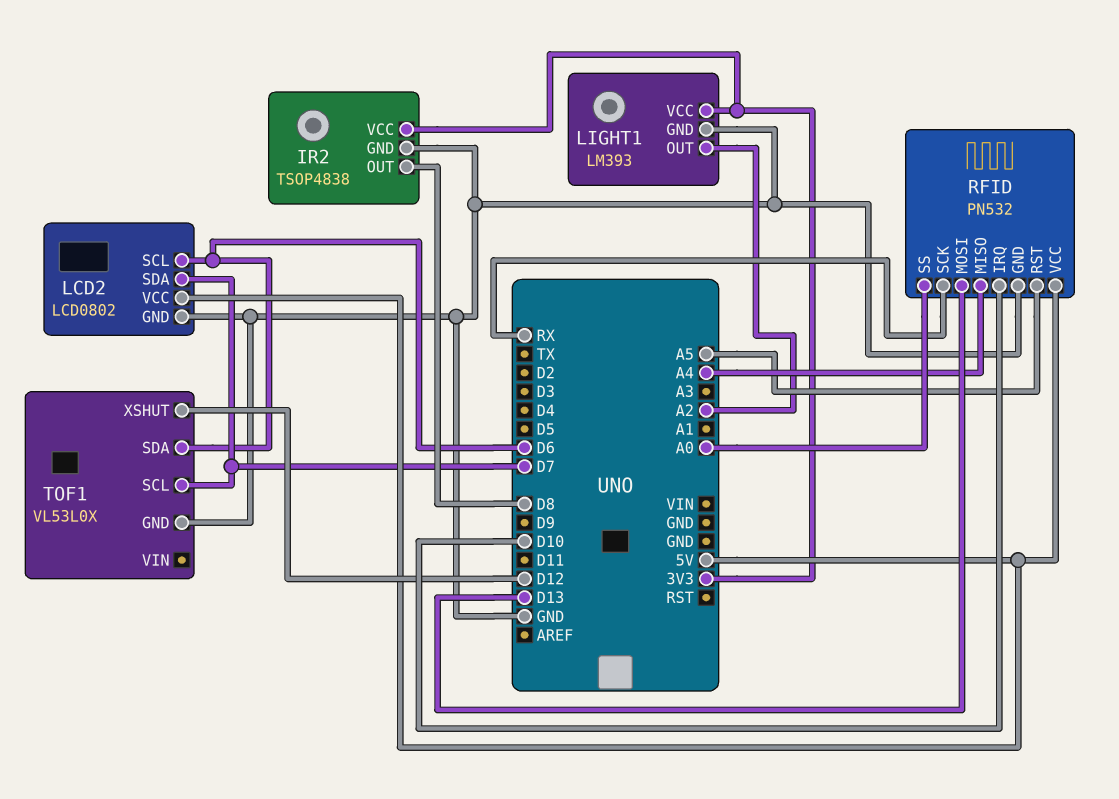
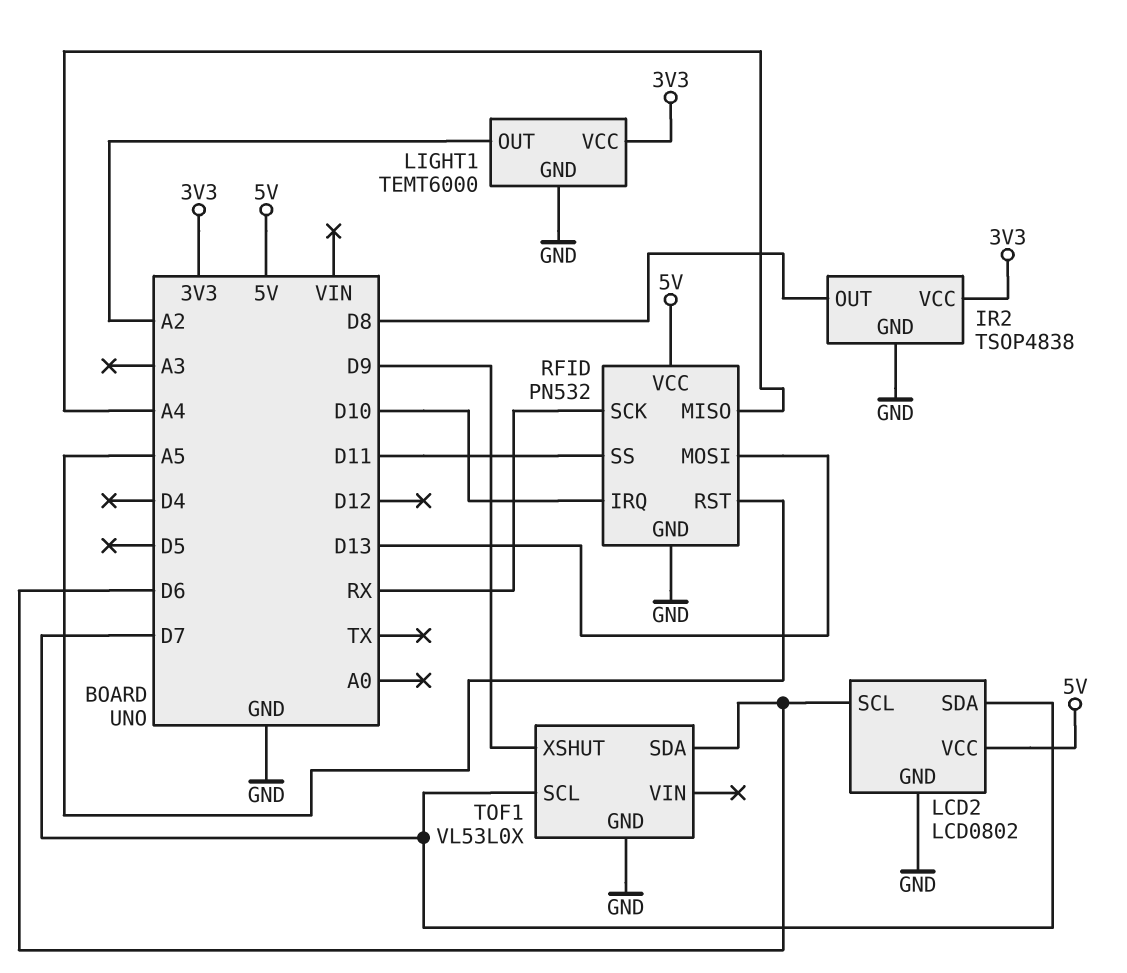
LIGHT1: LM393 -> TEMT6000
RFID pin SS: A0 -> D11
TOF1 pin XSHUT: D12 -> D9

